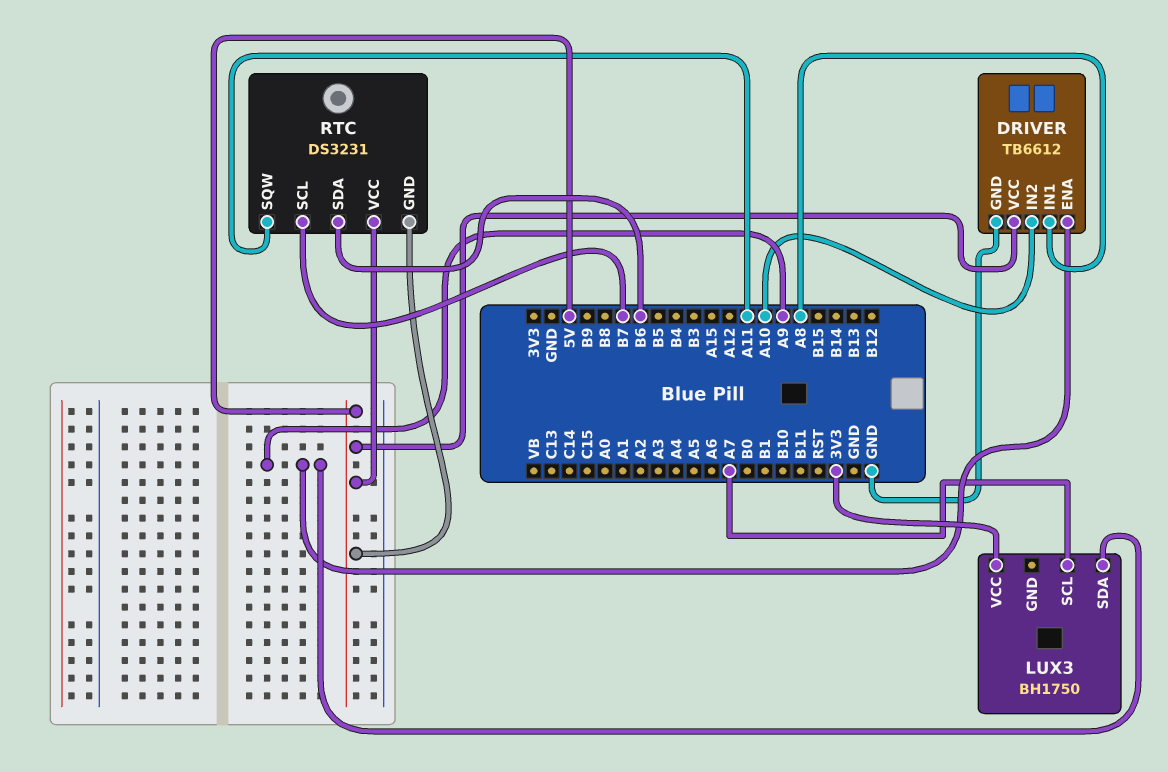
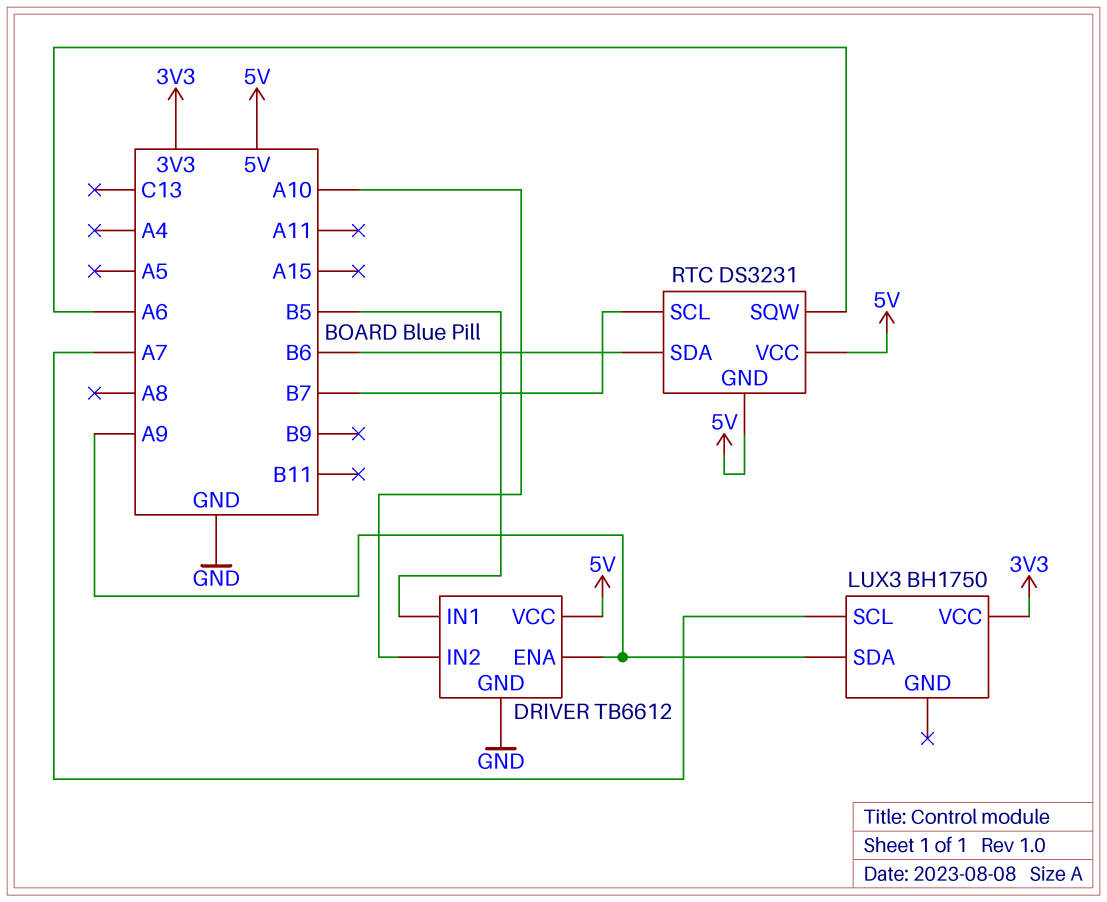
DRIVER pin IN1: A8 -> B5
RTC pin SQW: A11 -> A6

